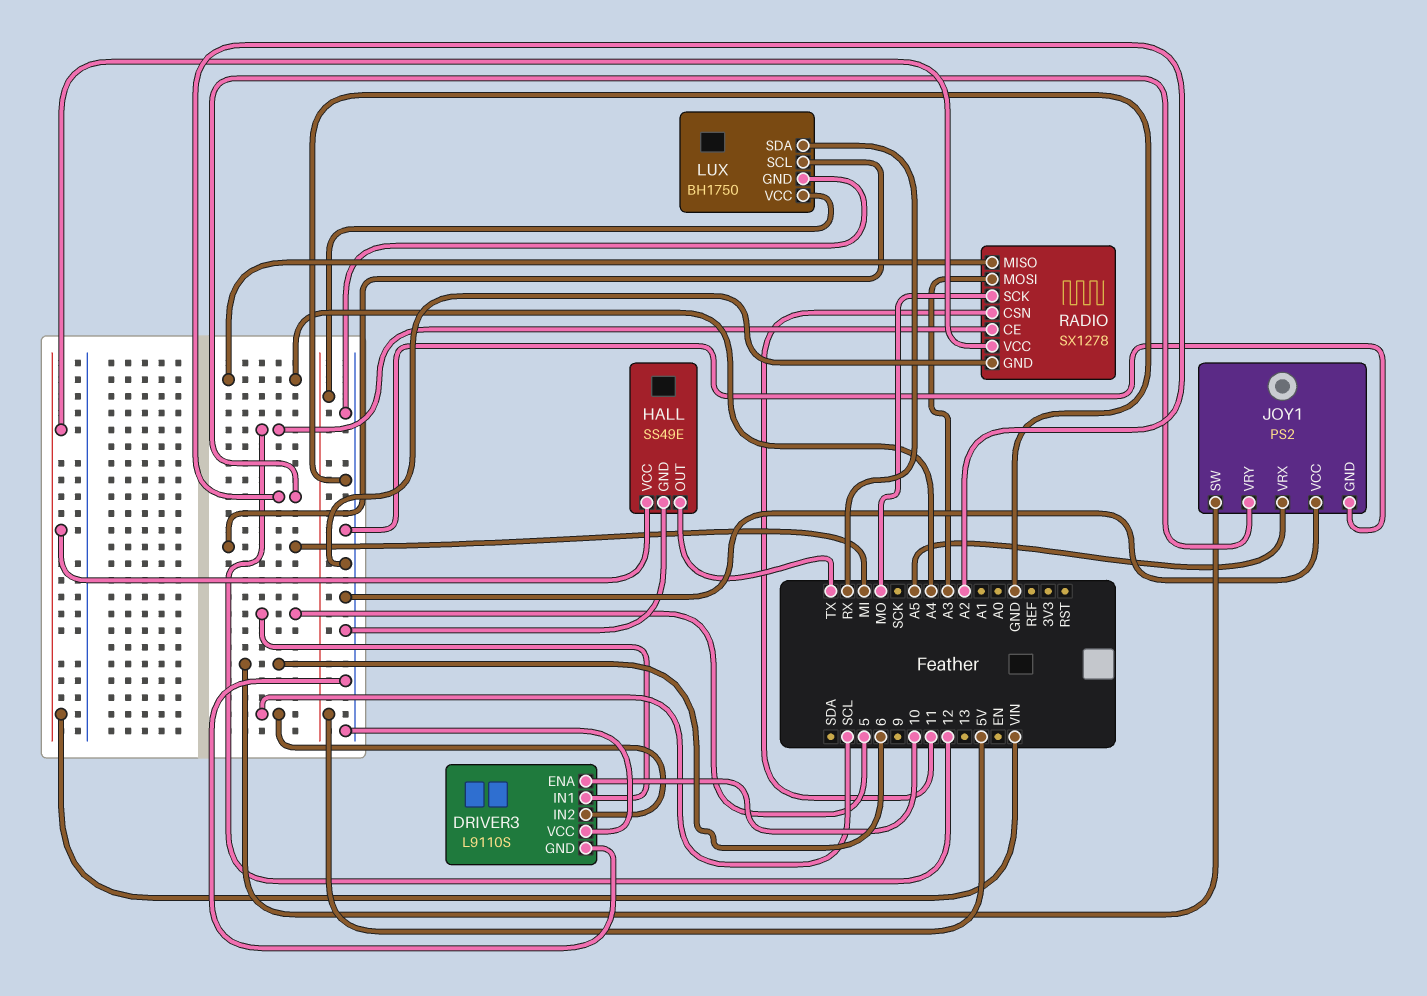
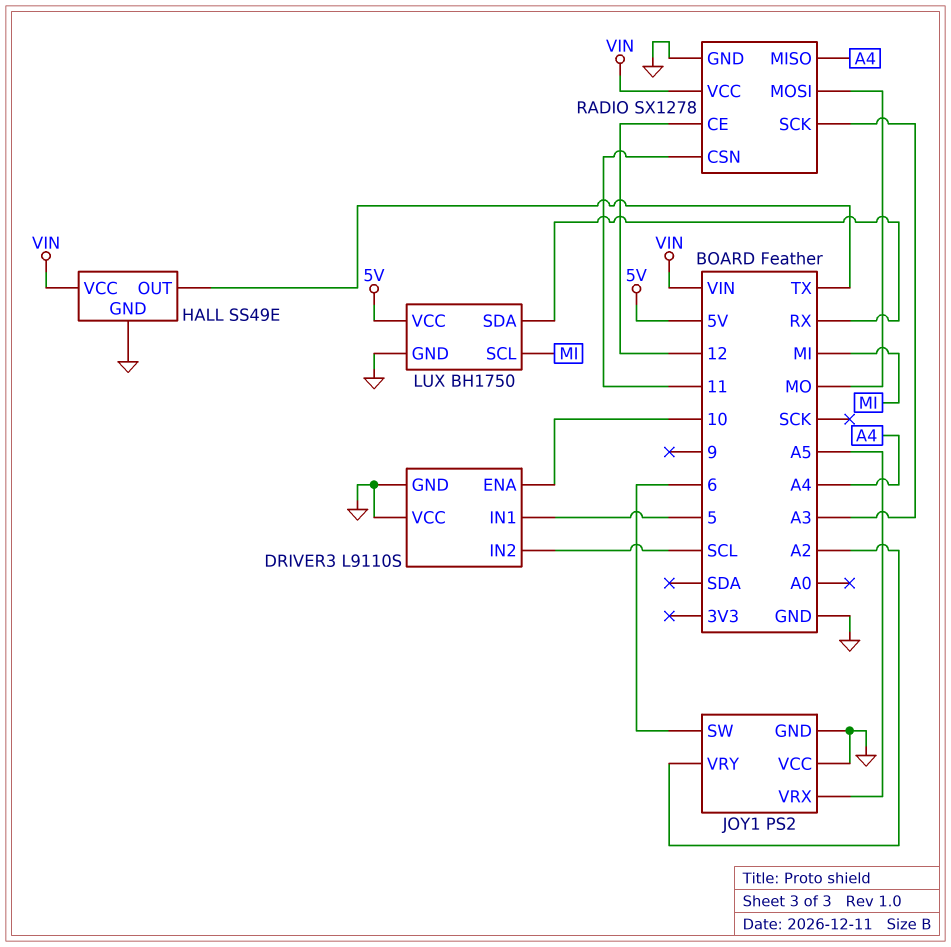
RADIO pin MOSI: A3 -> MO
RADIO pin SCK: MO -> A3

